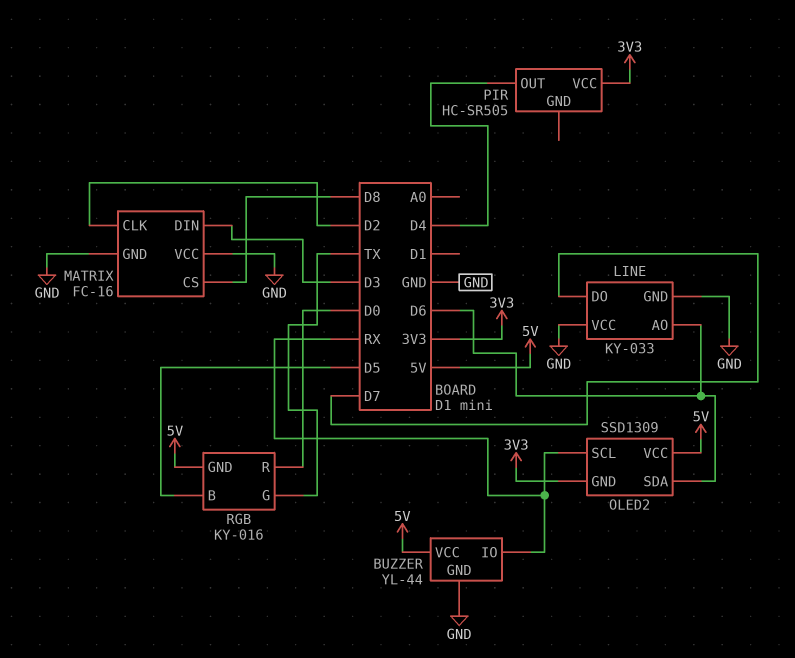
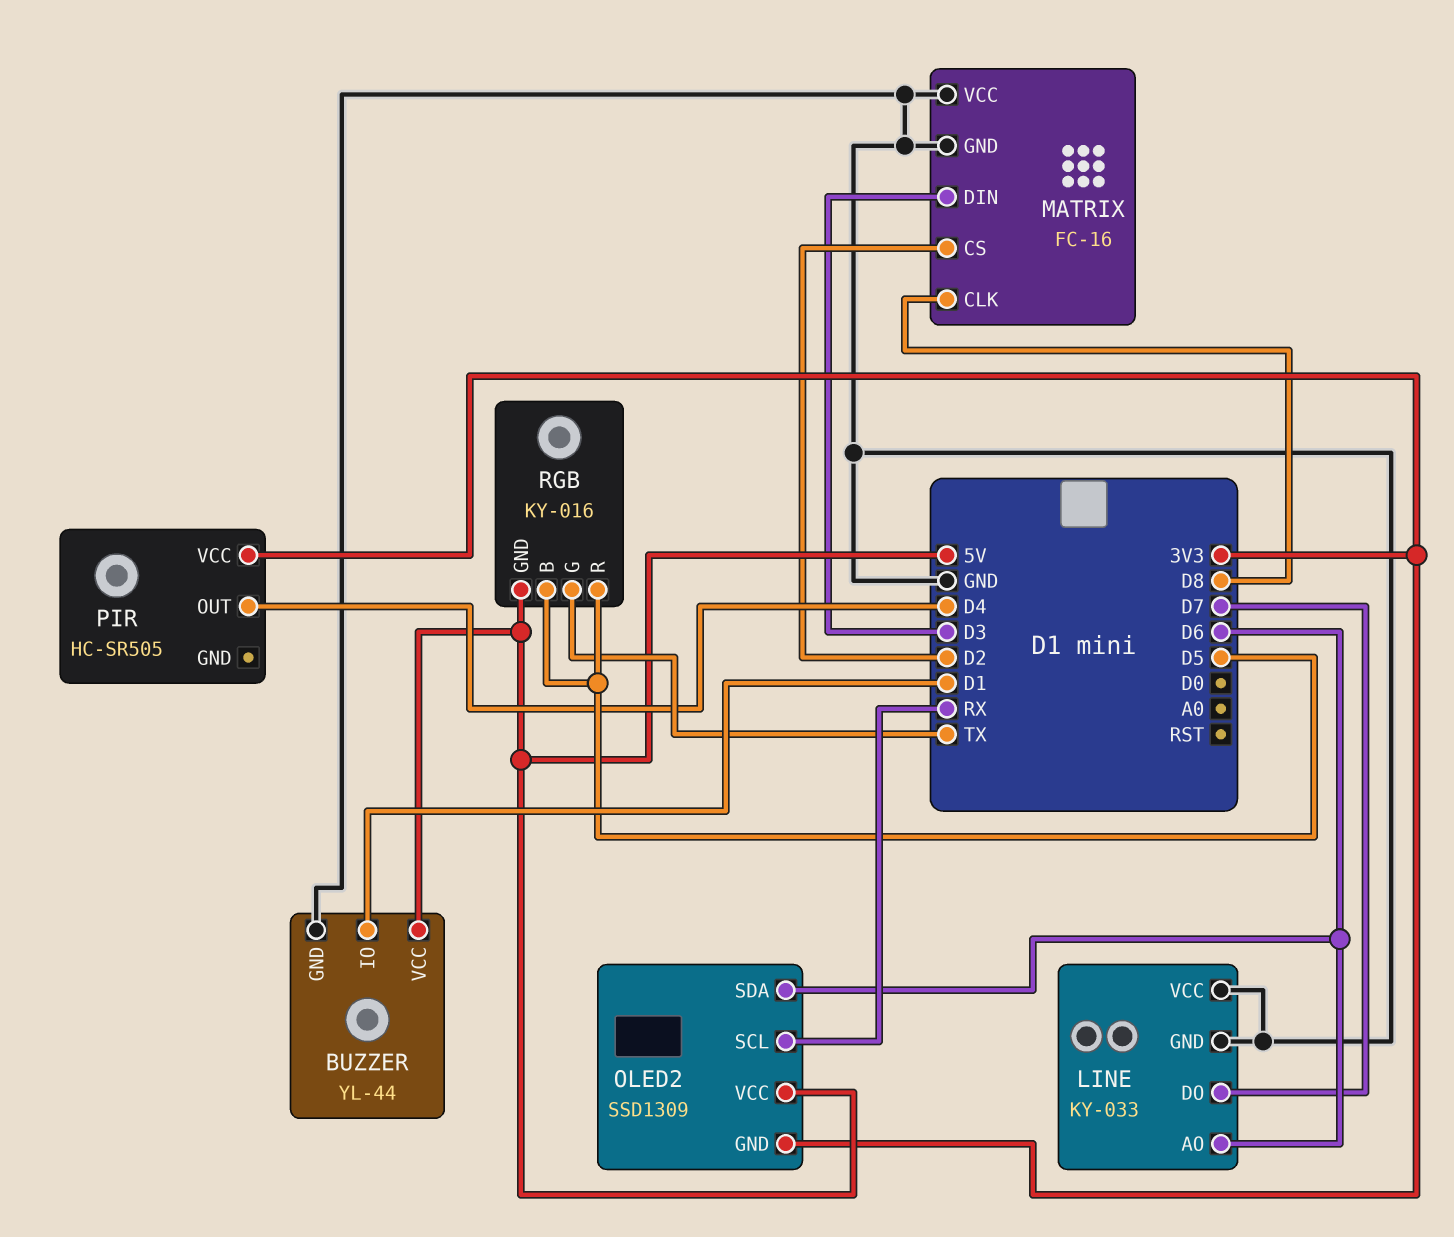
BUZZER pin IO: RX -> D1
MATRIX pin CLK: D2 -> D8
MATRIX pin CS: D8 -> D2
RGB pin R: D0 -> D5

